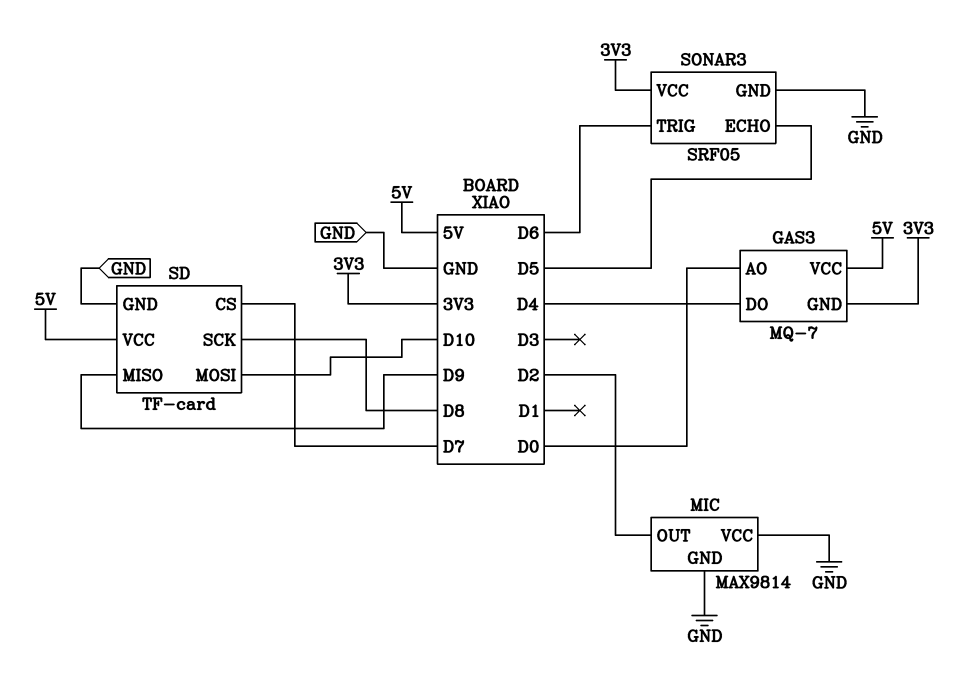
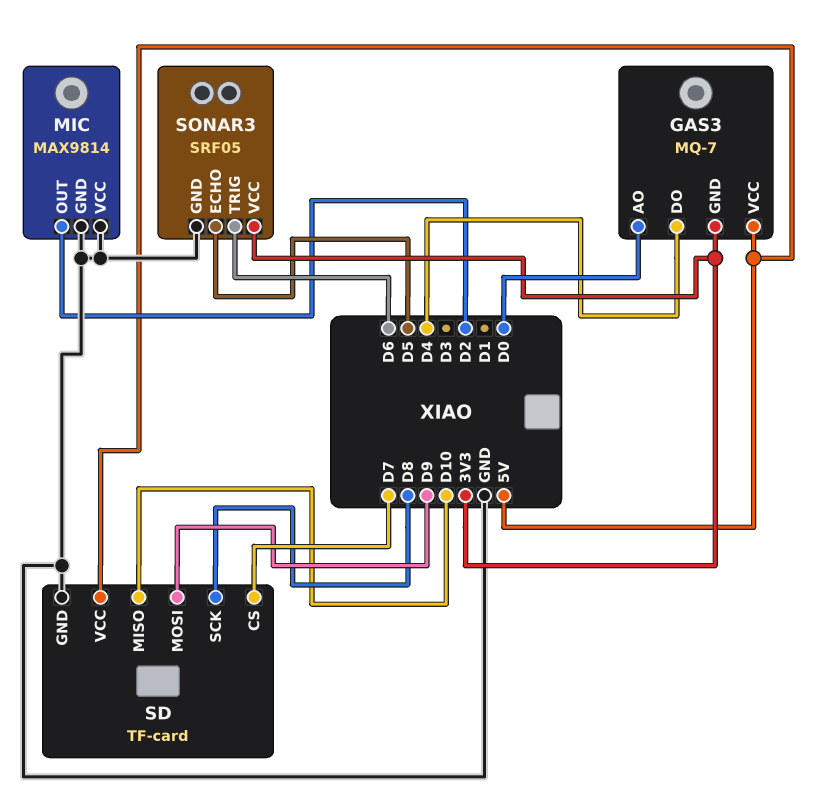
SD pin MISO: D9 -> D10
SD pin MOSI: D10 -> D9

